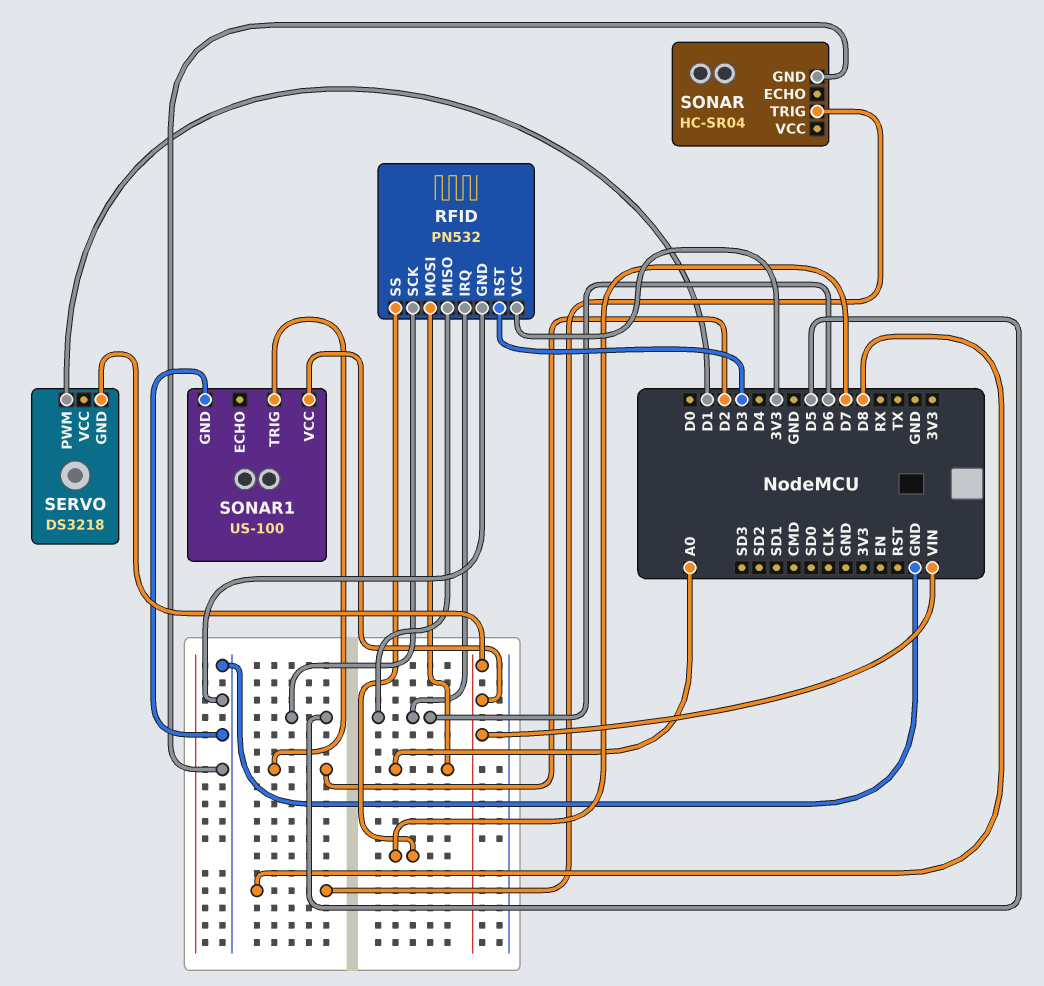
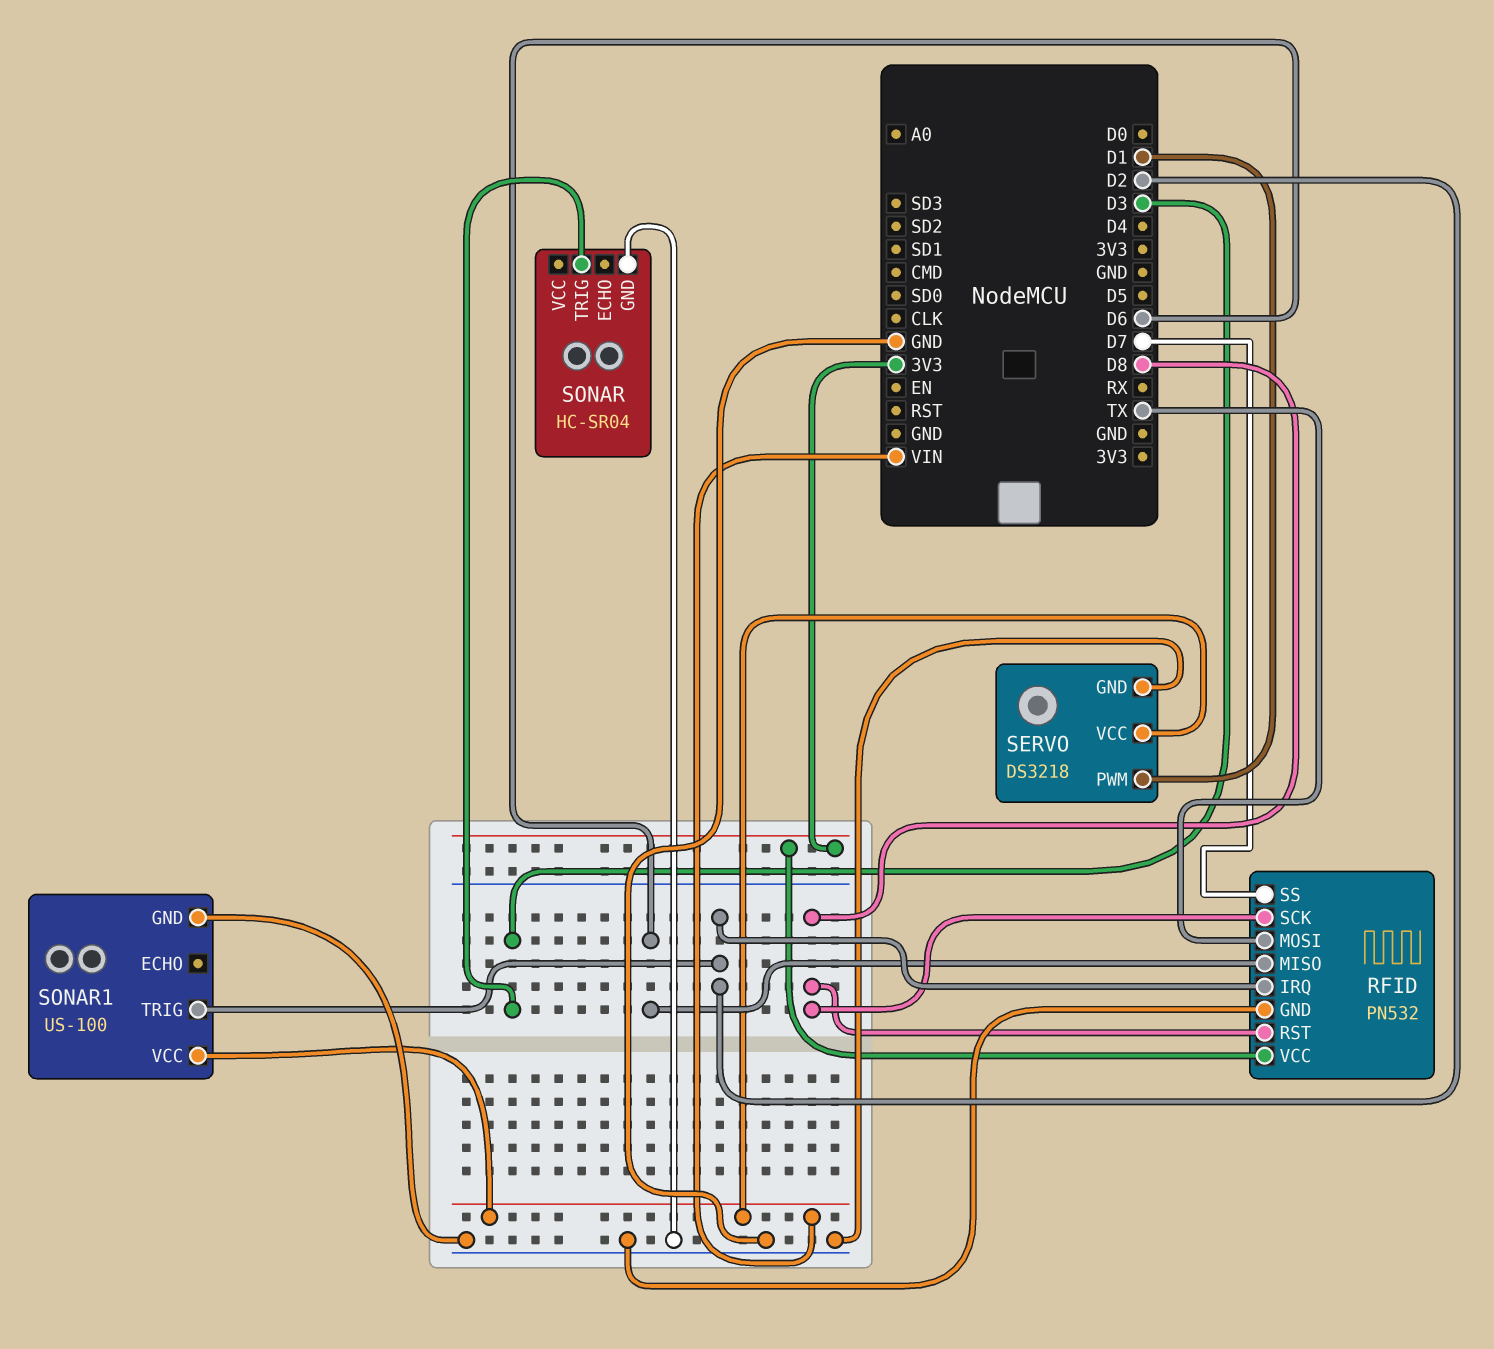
RFID pin IRQ: D6 -> D2
RFID pin MOSI: A0 -> TX
RFID pin RST: D3 -> D8
RFID pin SCK: D5 -> D8
SERVO pin GND: VIN -> GND
SERVO pin VCC: none -> VIN
SONAR pin TRIG: D8 -> D3

